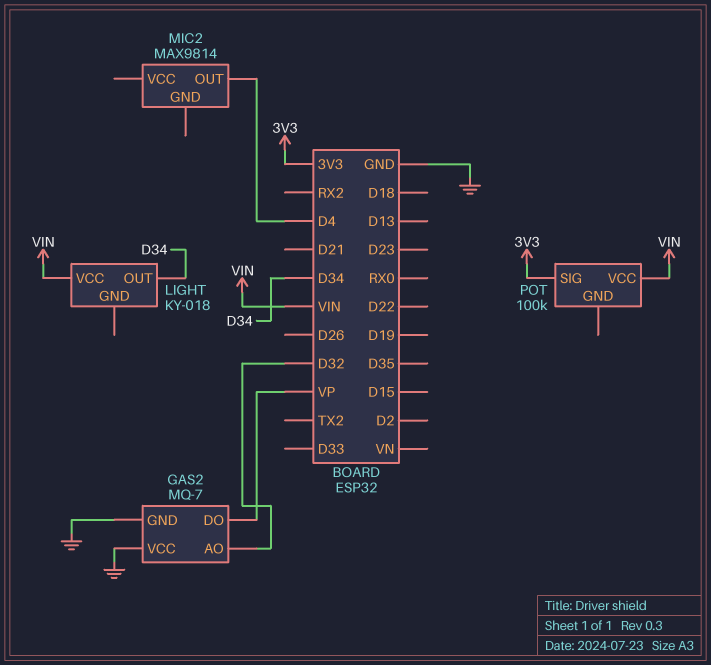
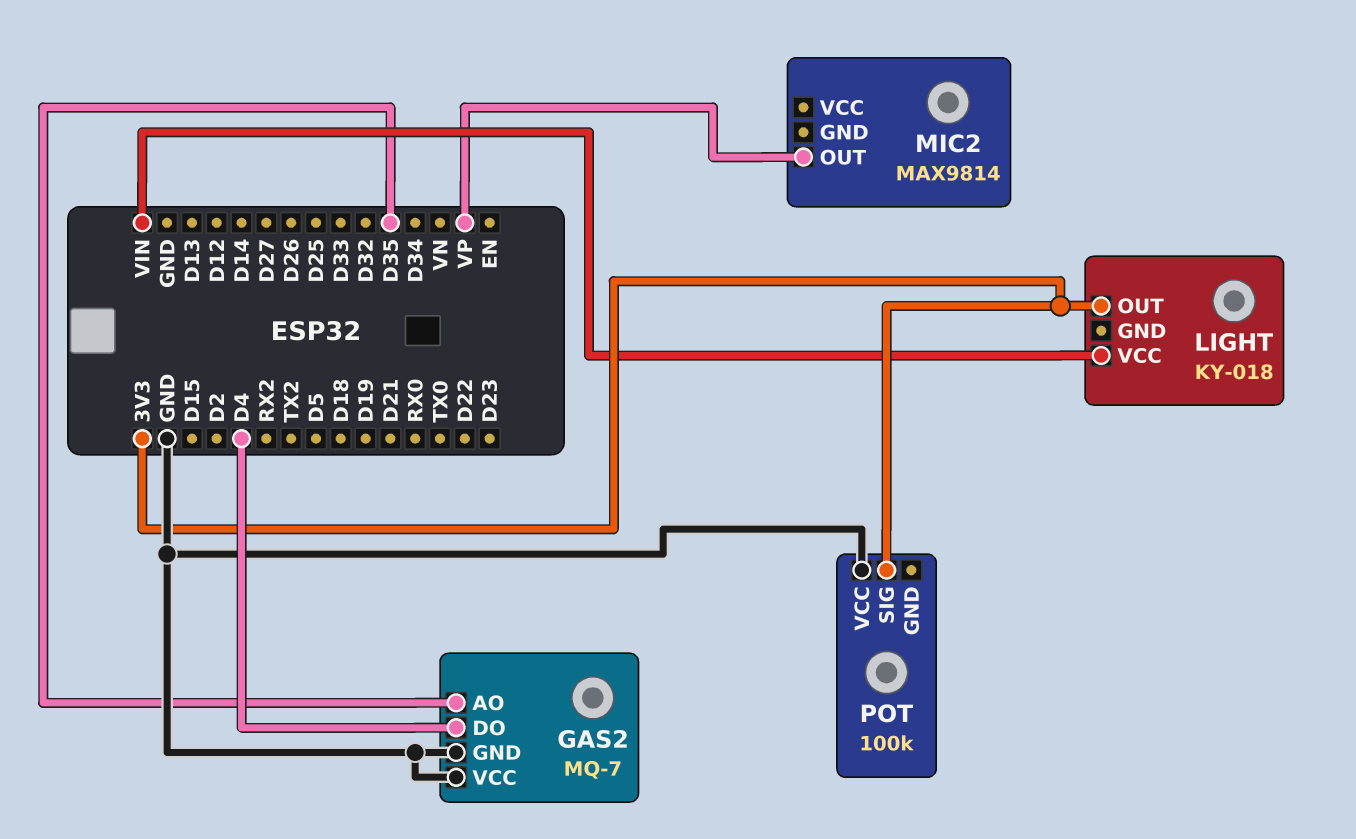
GAS2 pin AO: D32 -> D35
GAS2 pin DO: VP -> D4
LIGHT pin OUT: D34 -> 3V3
MIC2 pin OUT: D4 -> VP
POT pin VCC: VIN -> GND

